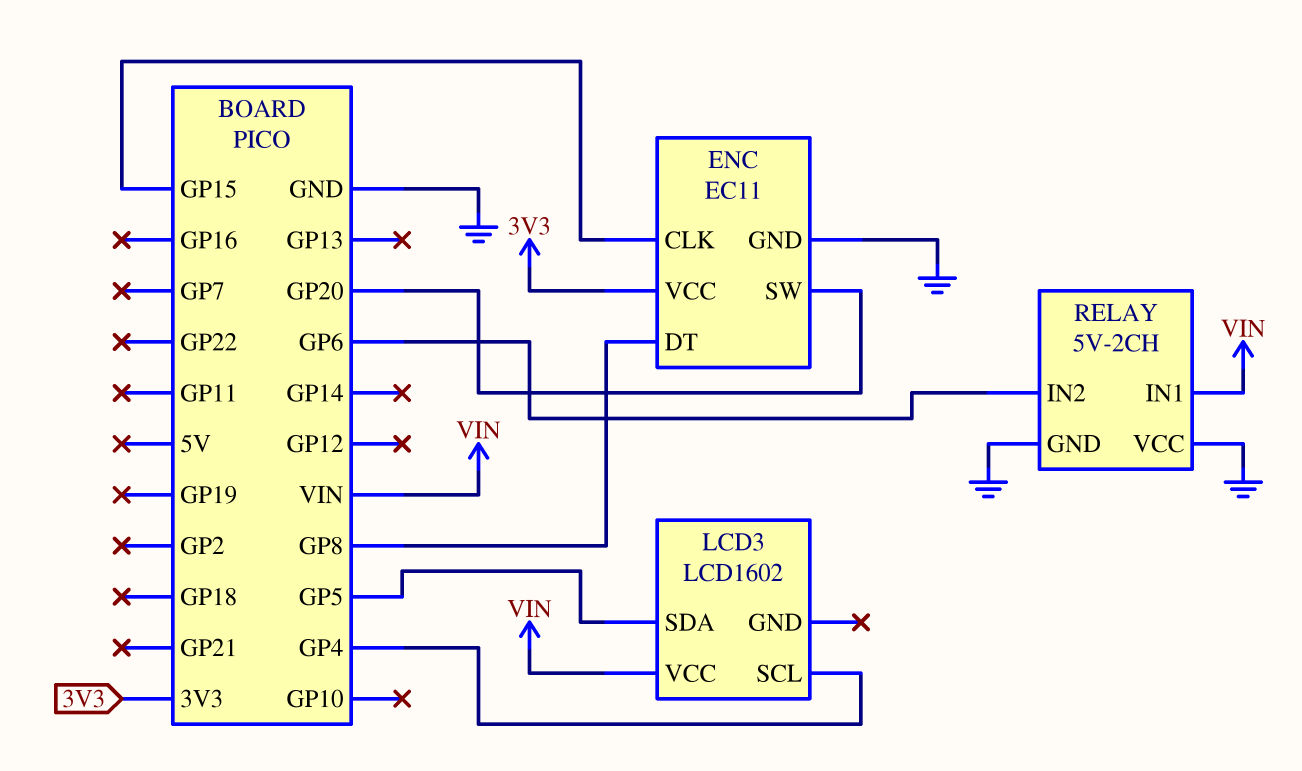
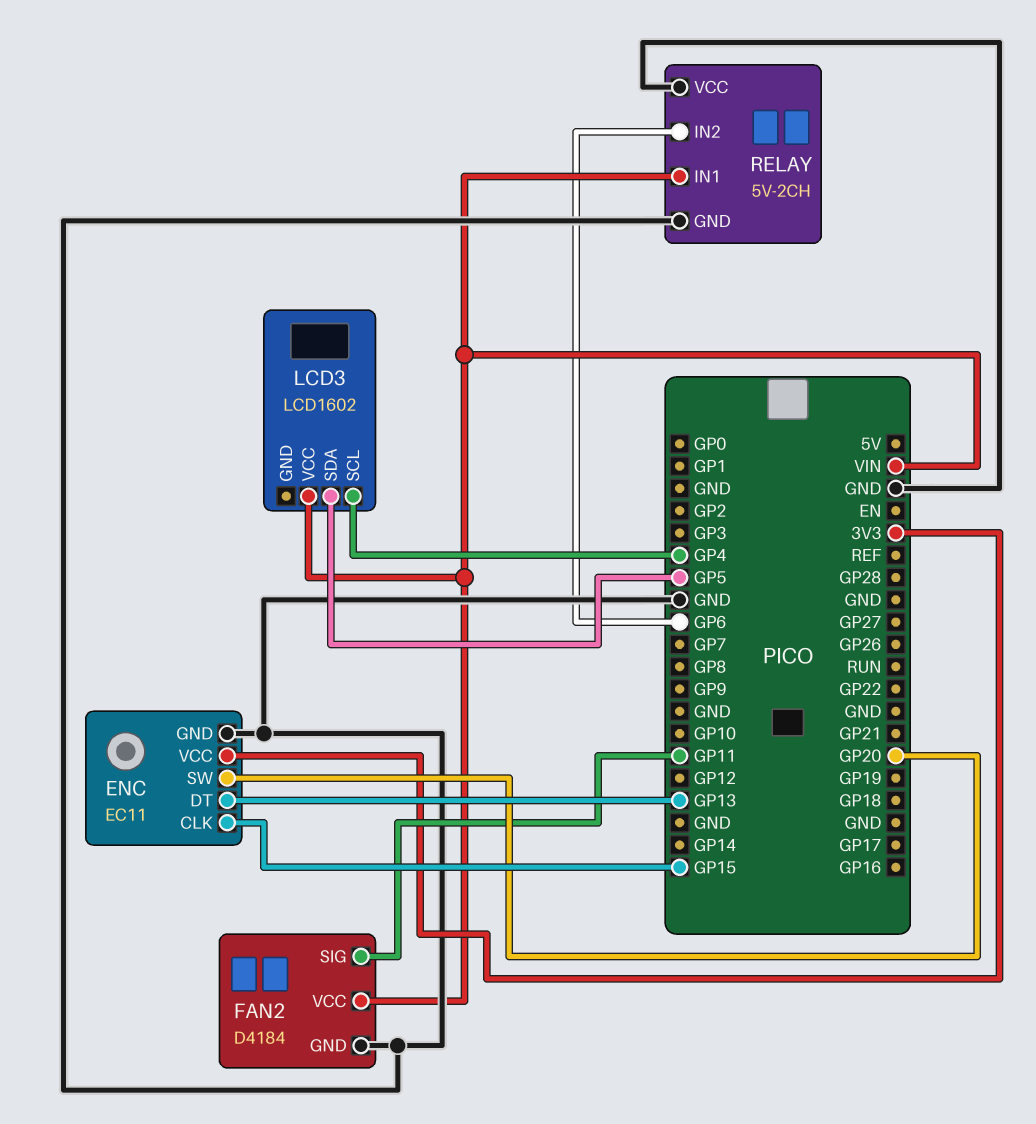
ENC pin DT: GP8 -> GP13
FAN2: none -> D4184
FAN2 pin GND: none -> GND
FAN2 pin SIG: none -> GP11
FAN2 pin VCC: none -> VIN

